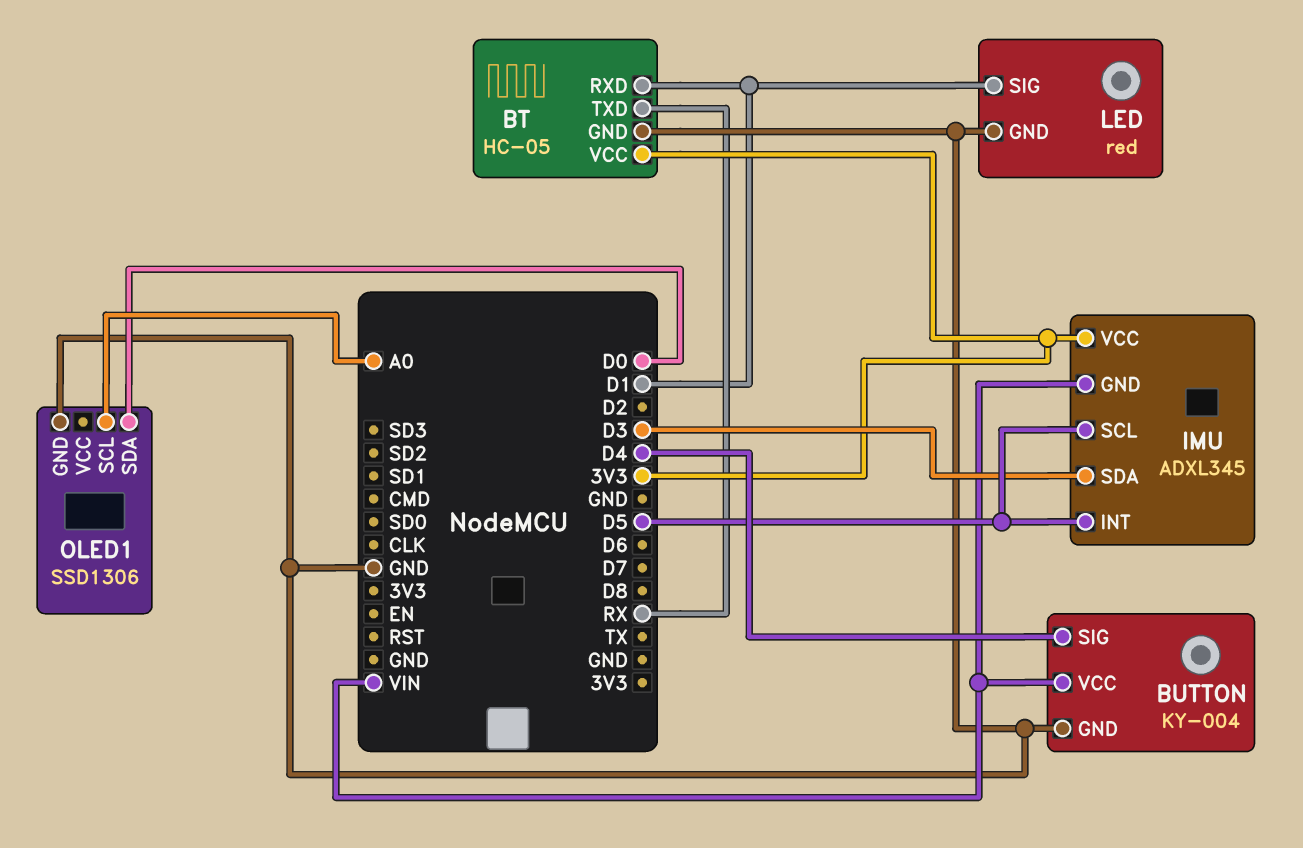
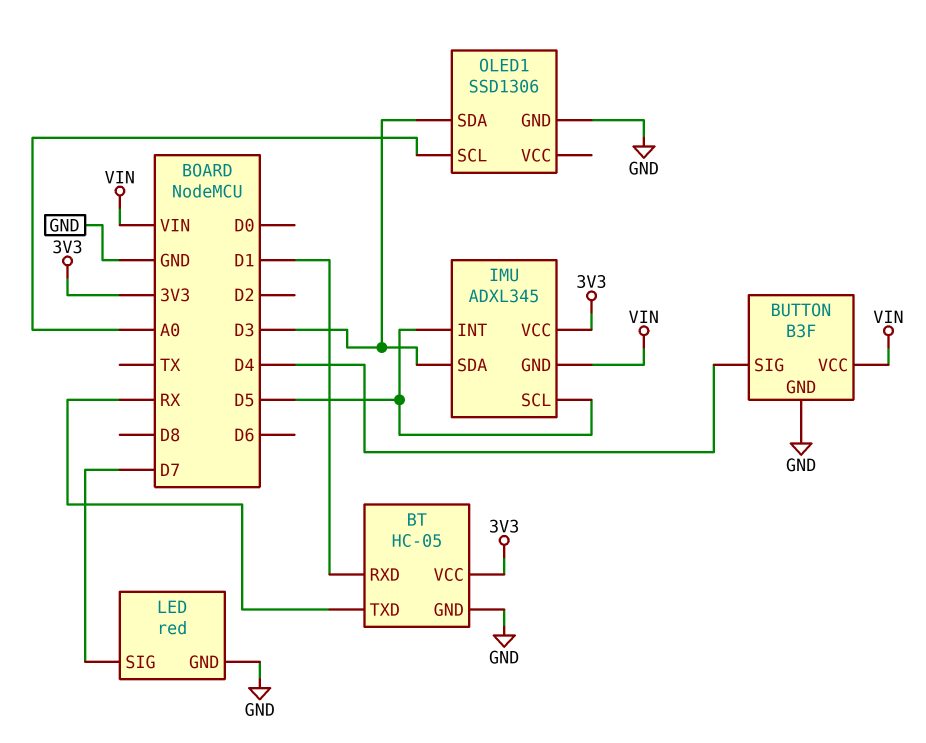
BUTTON: KY-004 -> B3F
LED pin SIG: D1 -> D7
OLED1 pin SDA: D0 -> D3

